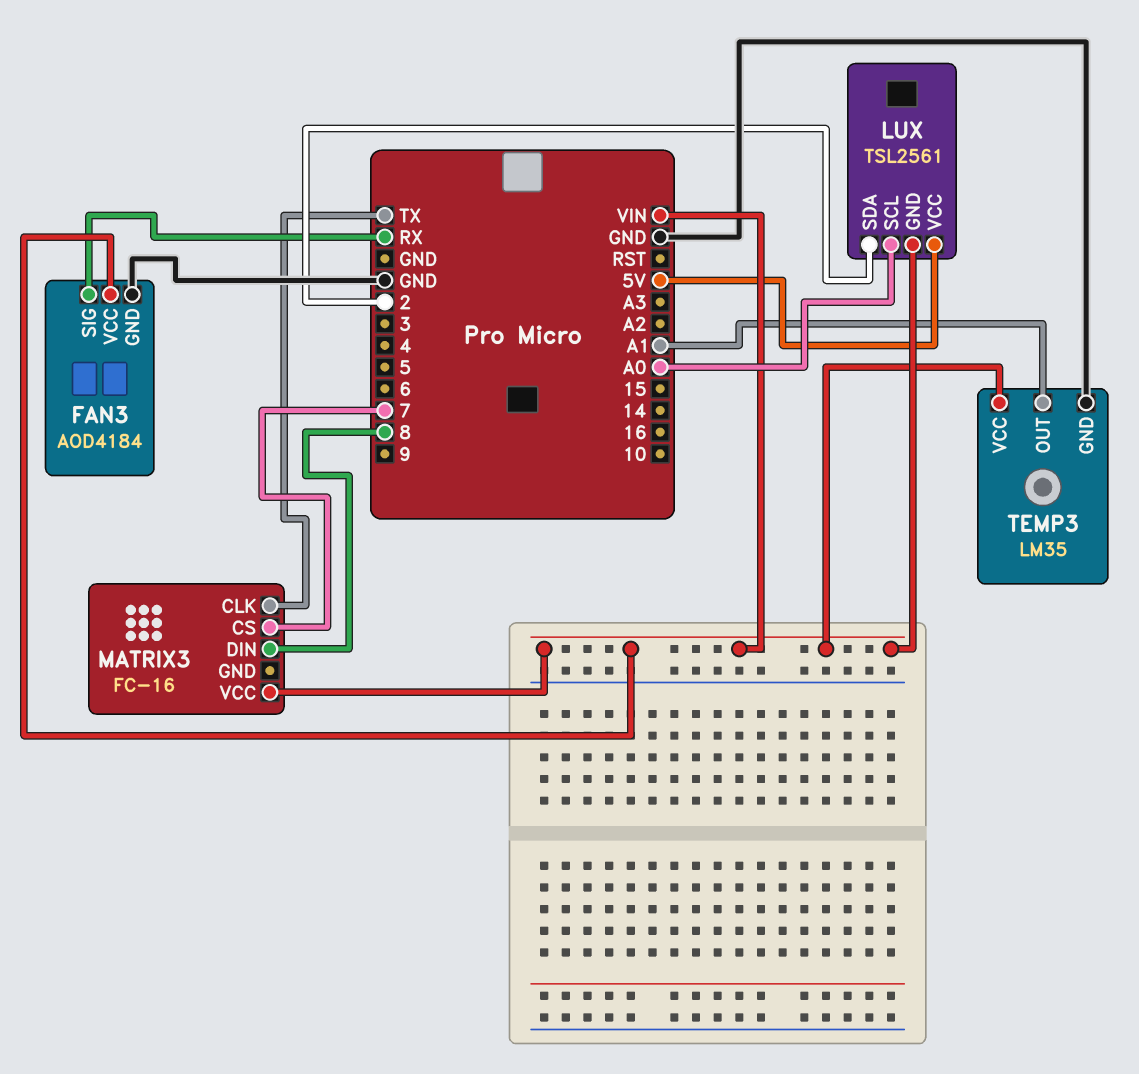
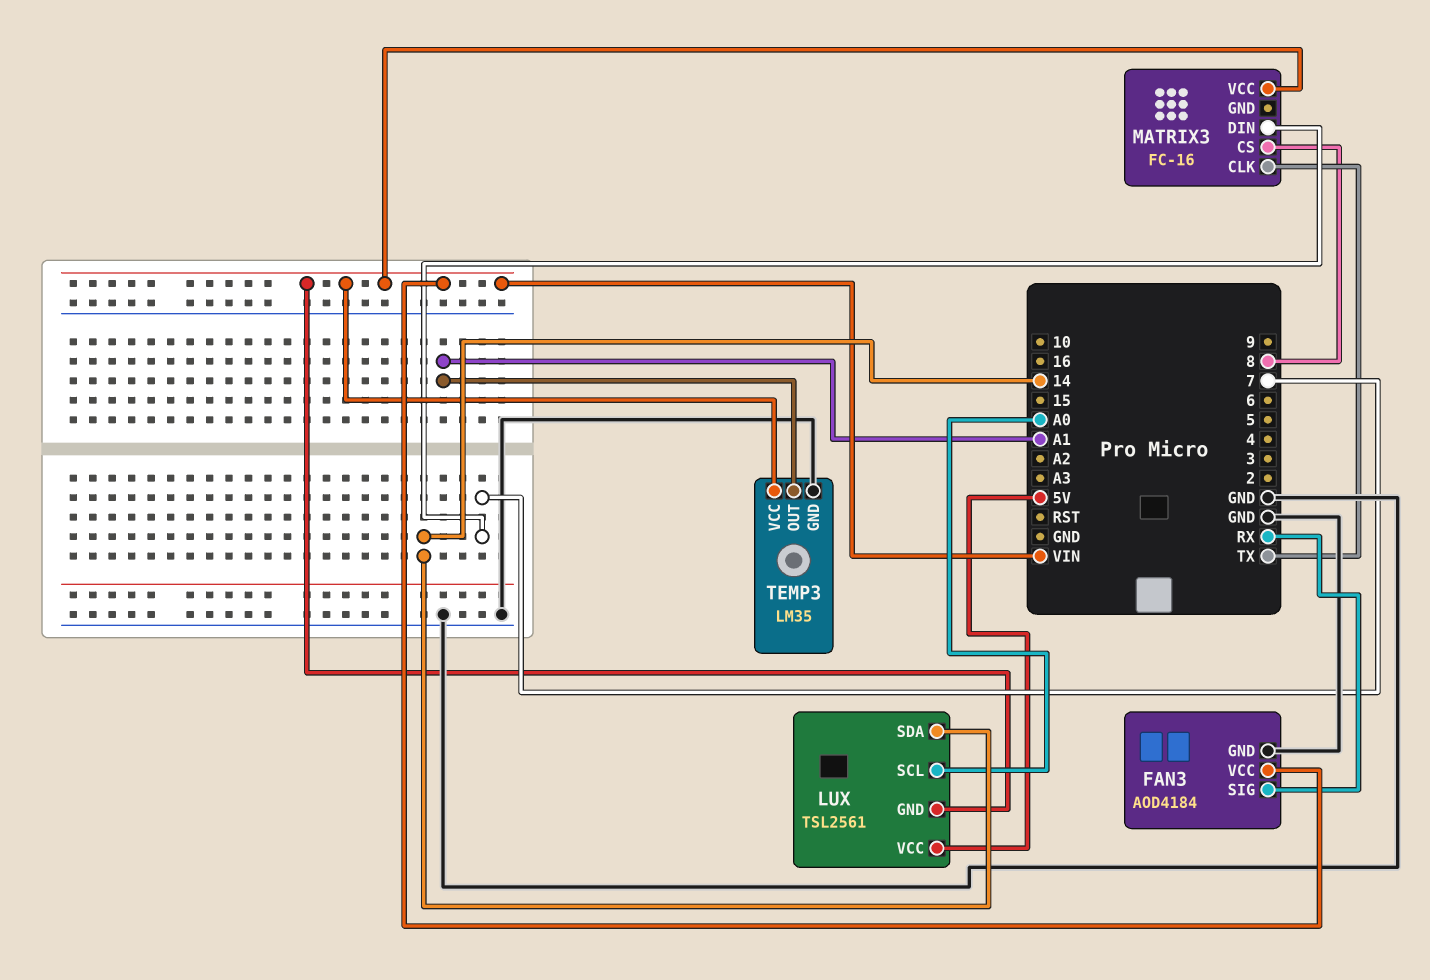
LUX pin SDA: 2 -> 14
MATRIX3 pin CS: 7 -> 8
MATRIX3 pin DIN: 8 -> 7

